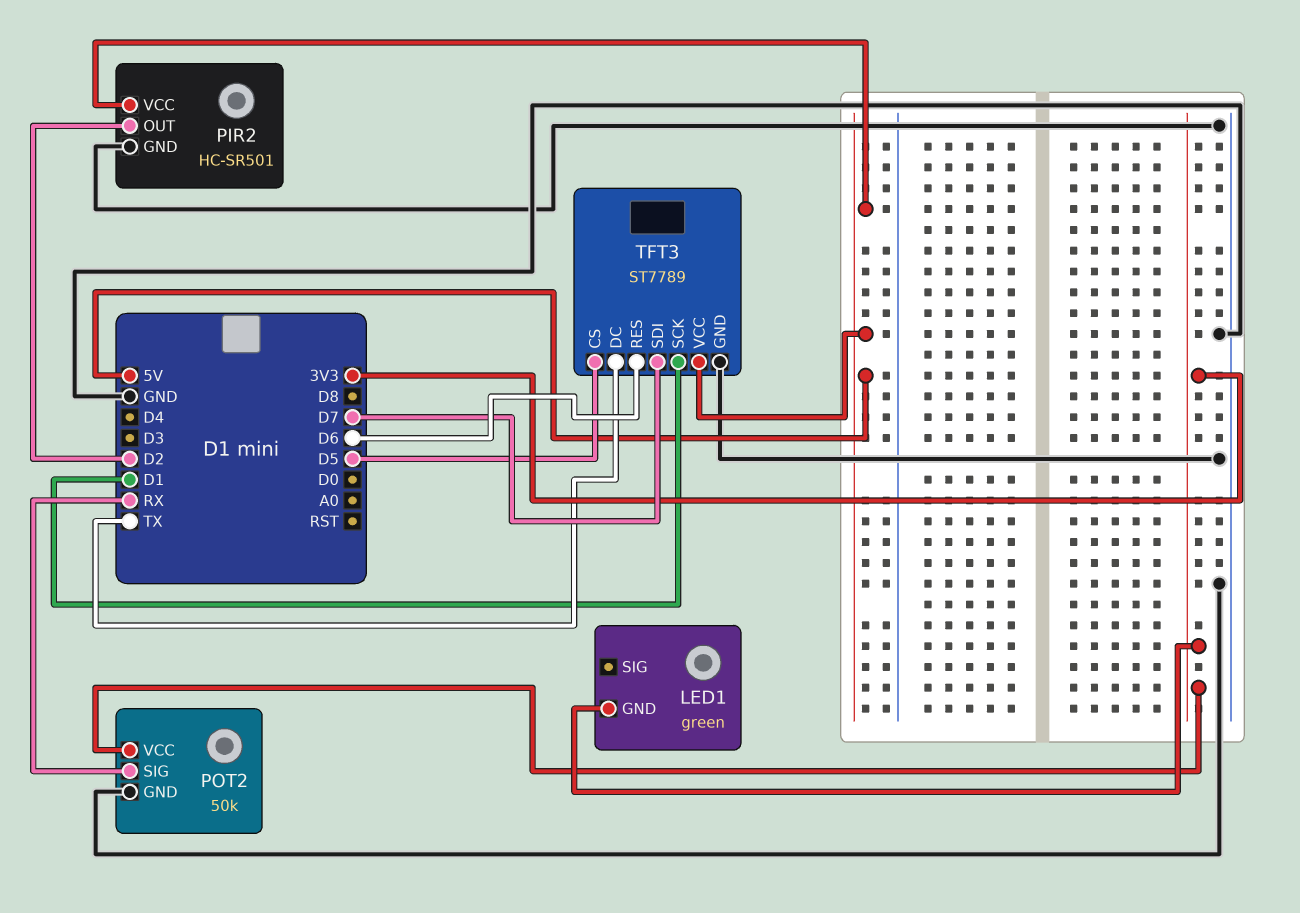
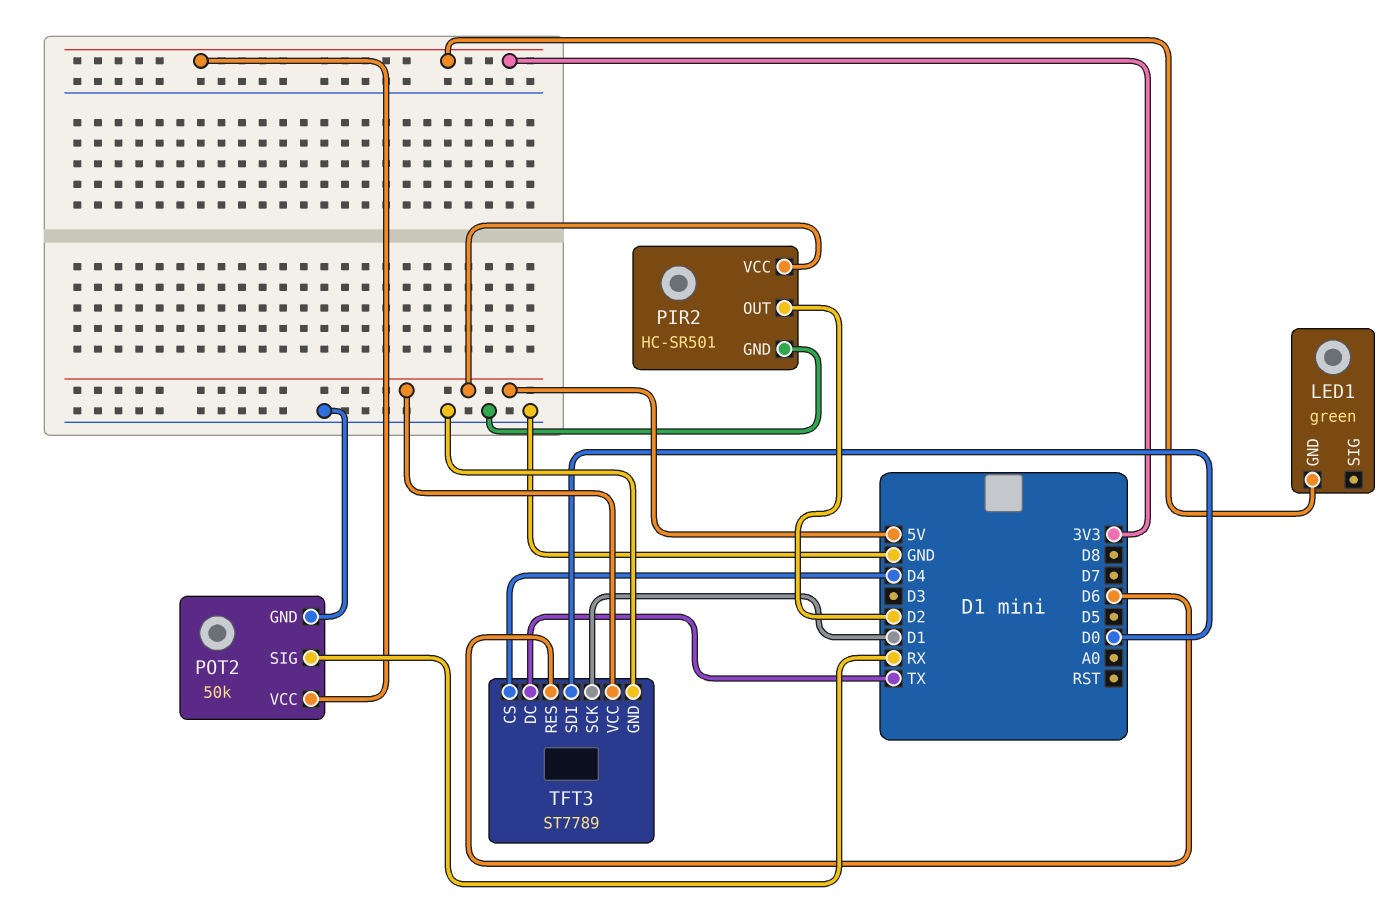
TFT3 pin CS: D5 -> D4
TFT3 pin SDI: D7 -> D0

